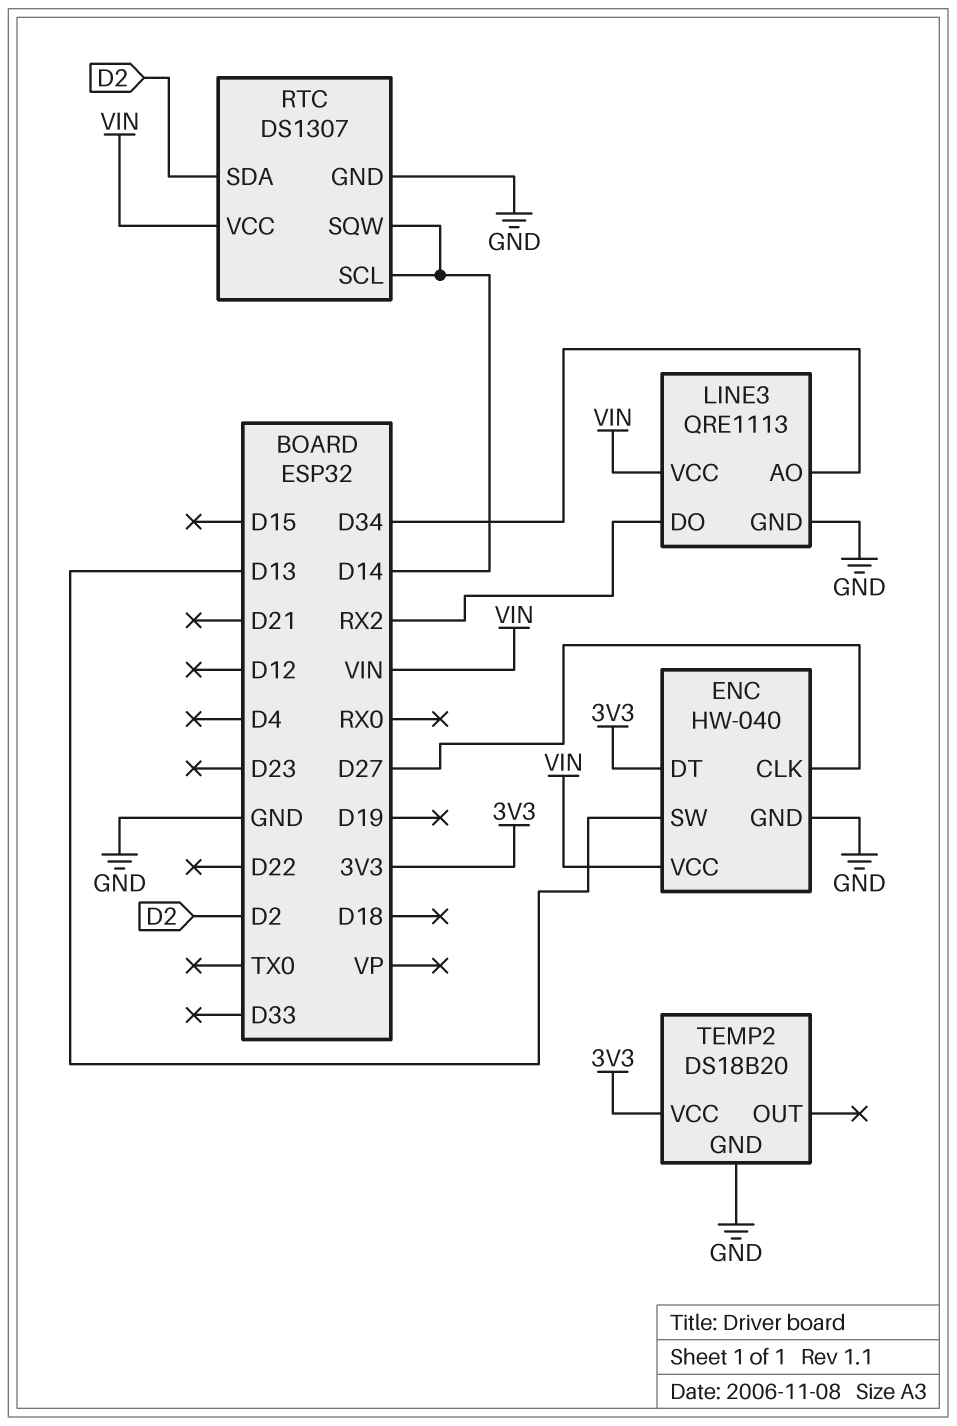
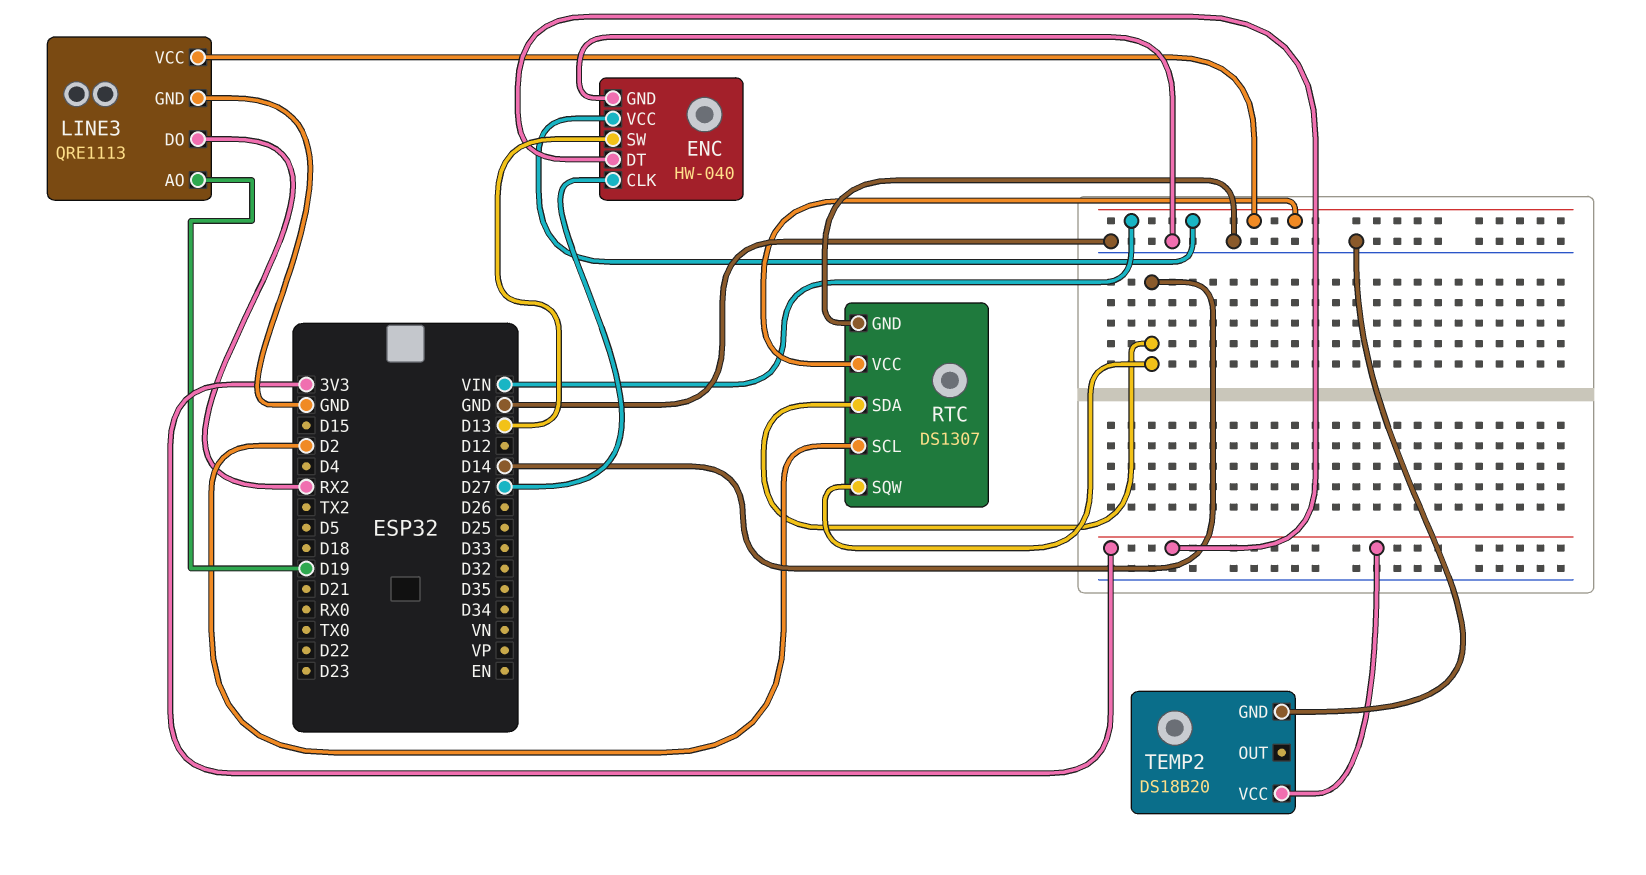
LINE3 pin AO: D34 -> D19
RTC pin SCL: D14 -> D2
RTC pin SDA: D2 -> D14

